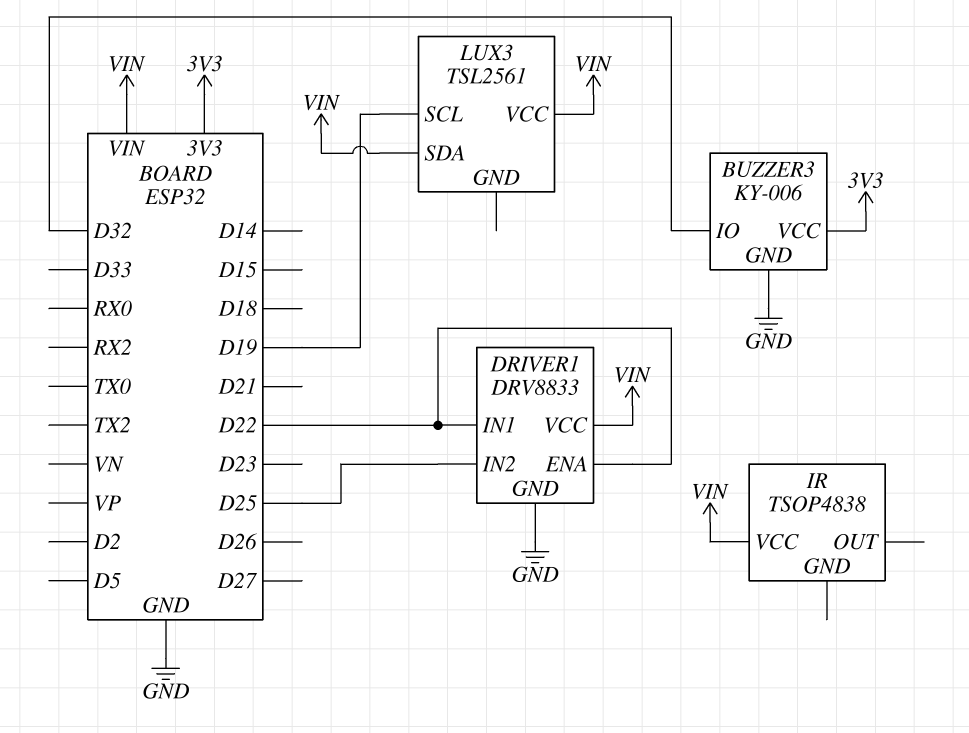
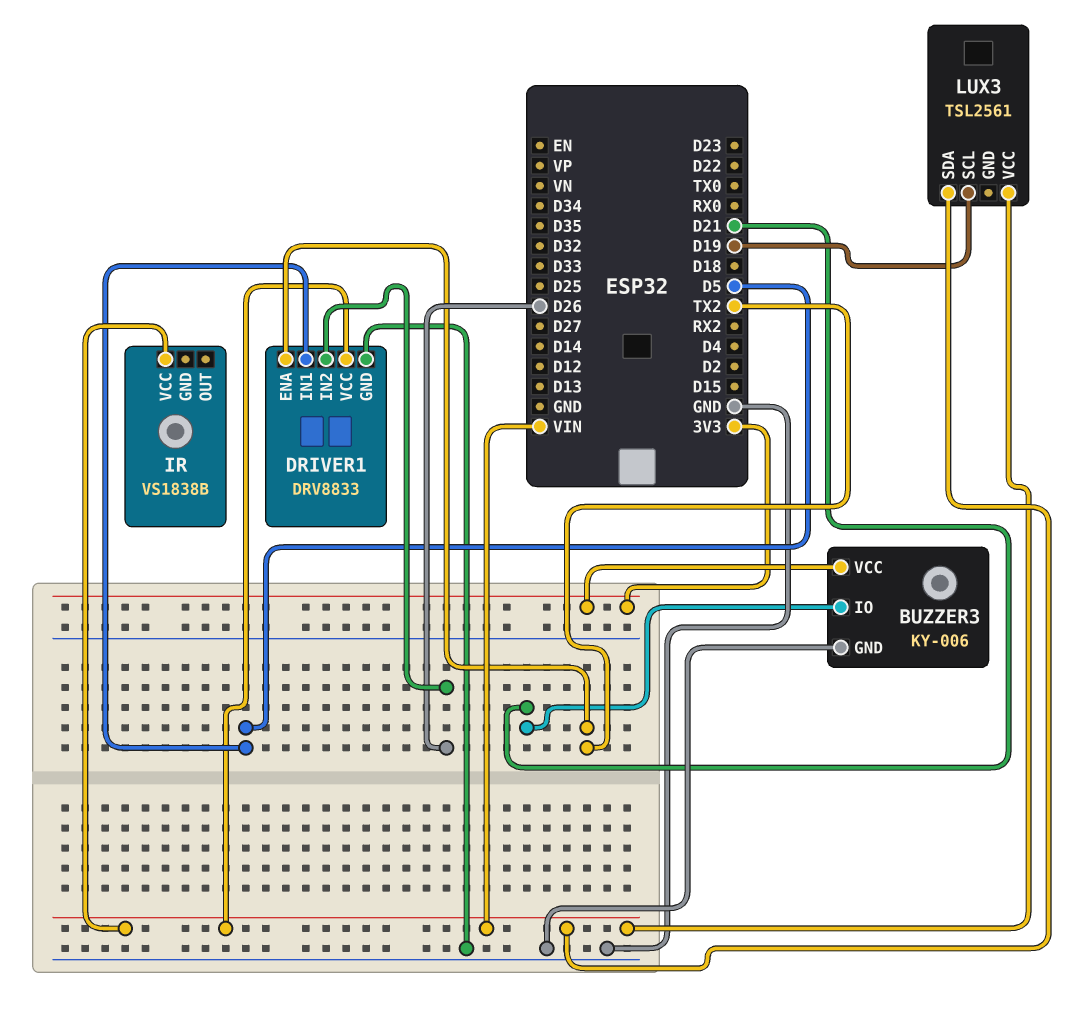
BUZZER3 pin IO: D32 -> D21
DRIVER1 pin ENA: D22 -> TX2
DRIVER1 pin IN1: D22 -> D5
DRIVER1 pin IN2: D25 -> D26
IR: TSOP4838 -> VS1838B

